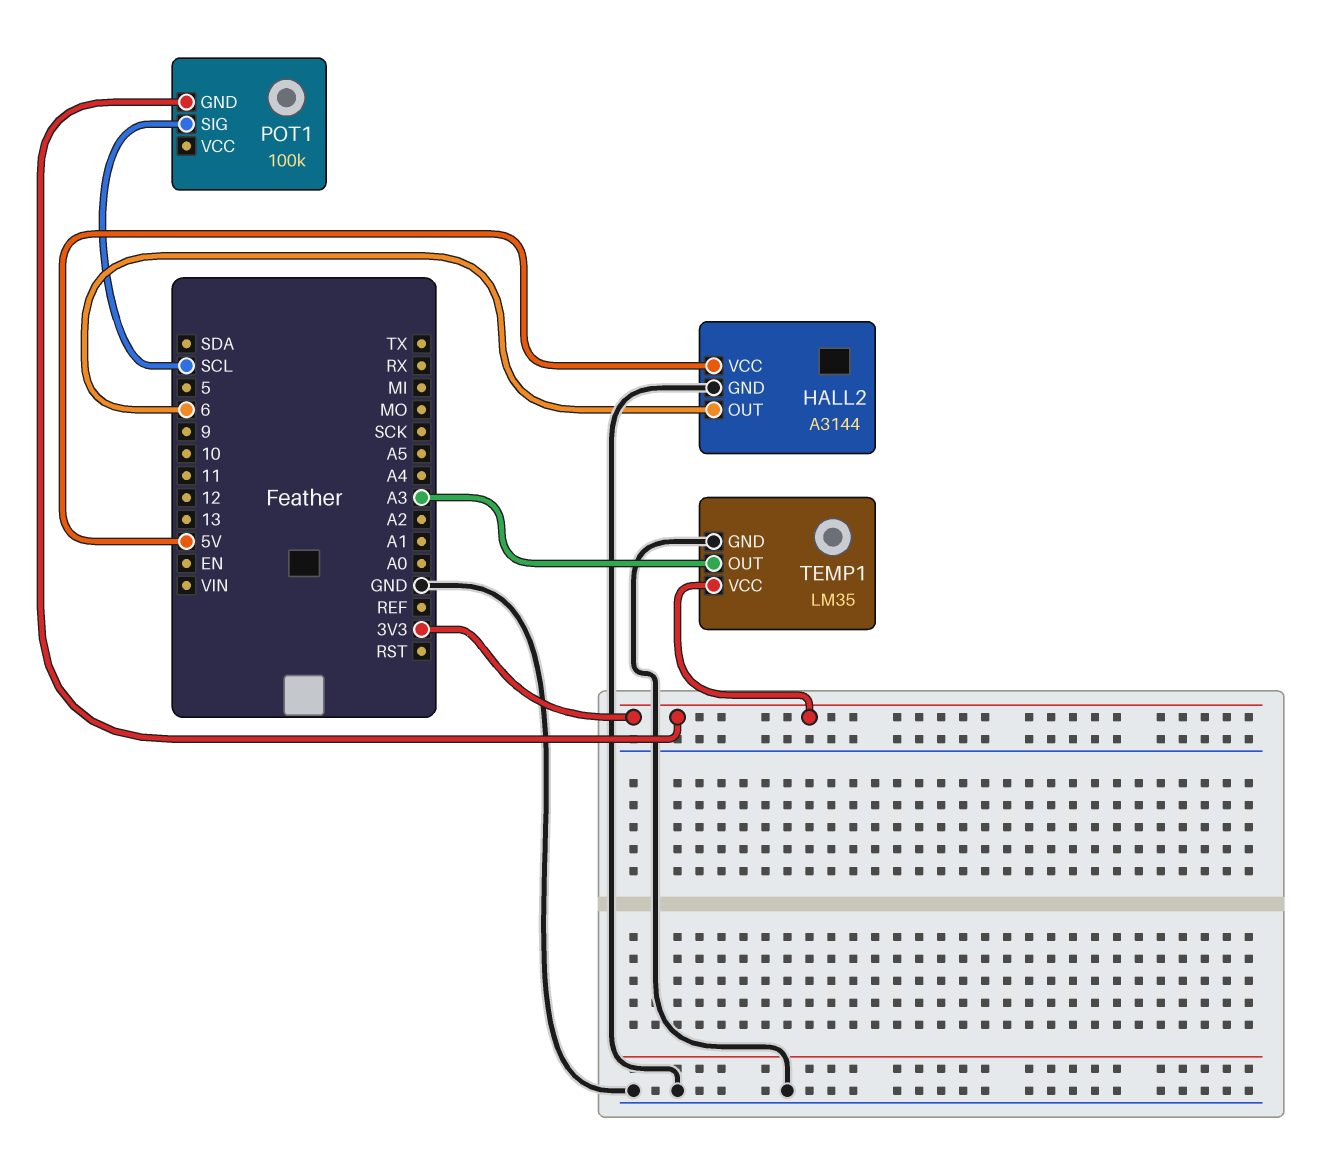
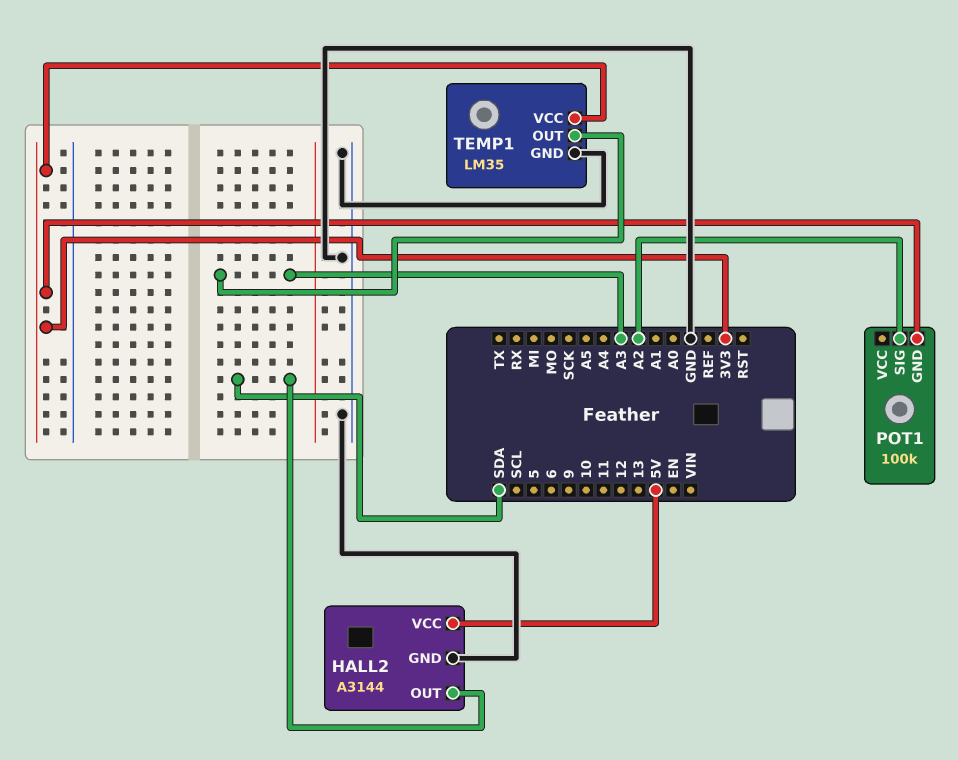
HALL2 pin OUT: 6 -> SDA
POT1 pin SIG: SCL -> A2

